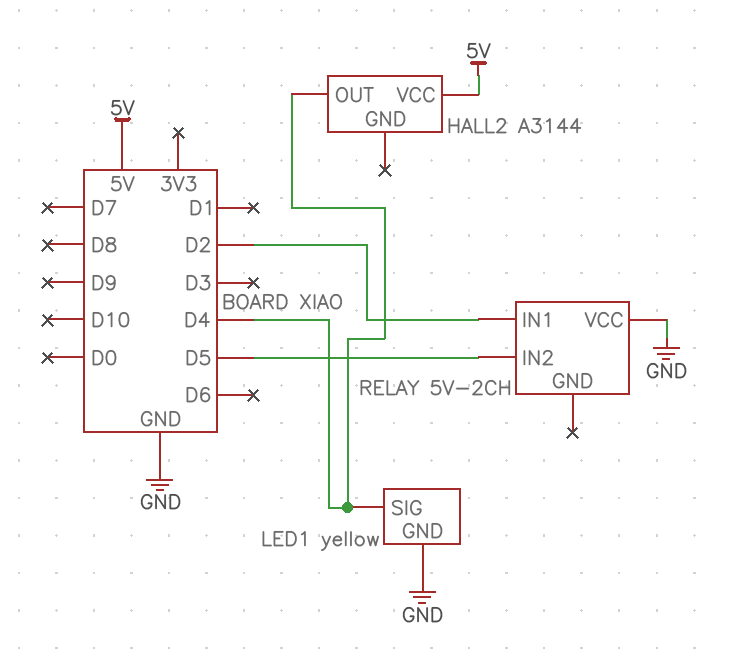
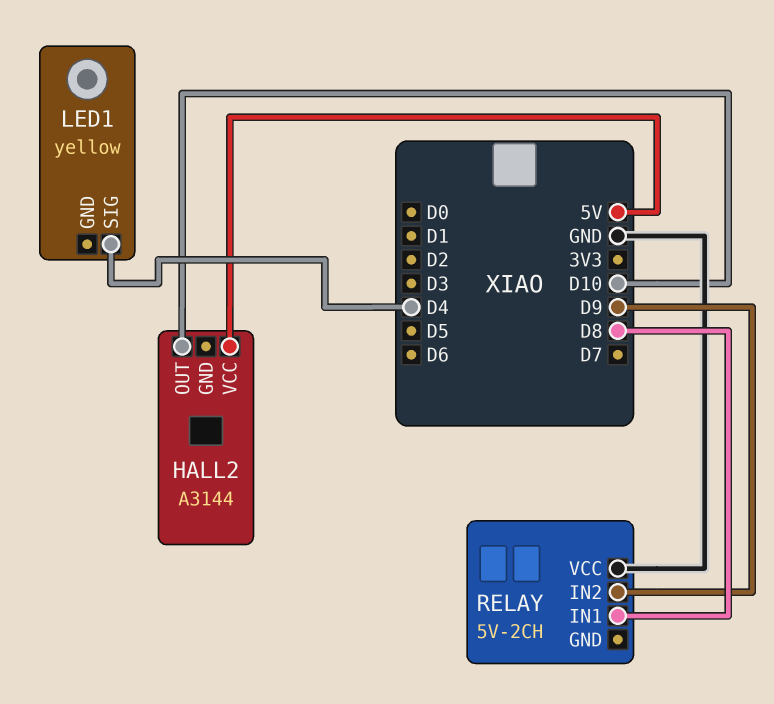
HALL2 pin OUT: D4 -> D10
LED1 pin GND: GND -> none
RELAY pin IN1: D2 -> D8
RELAY pin IN2: D5 -> D9

